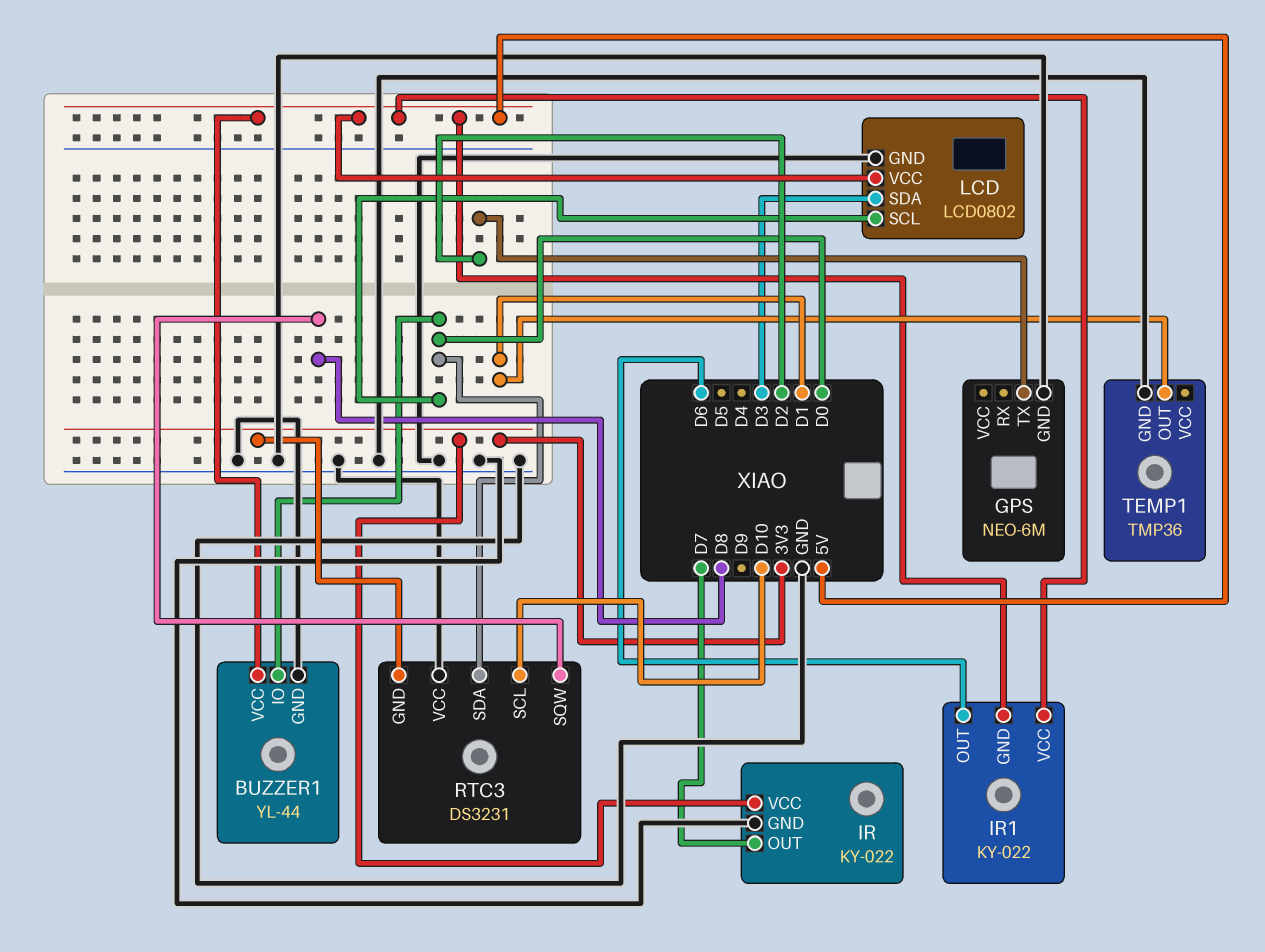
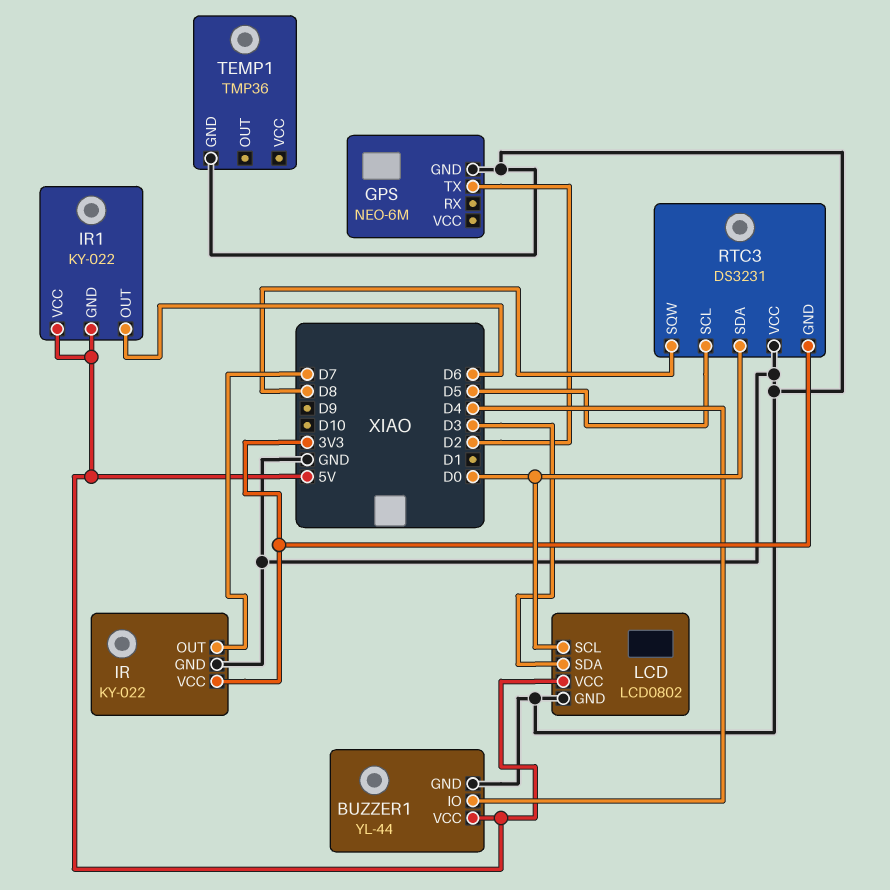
BUZZER1 pin IO: D0 -> D4
RTC3 pin SCL: D10 -> D5
TEMP1 pin OUT: D1 -> none

